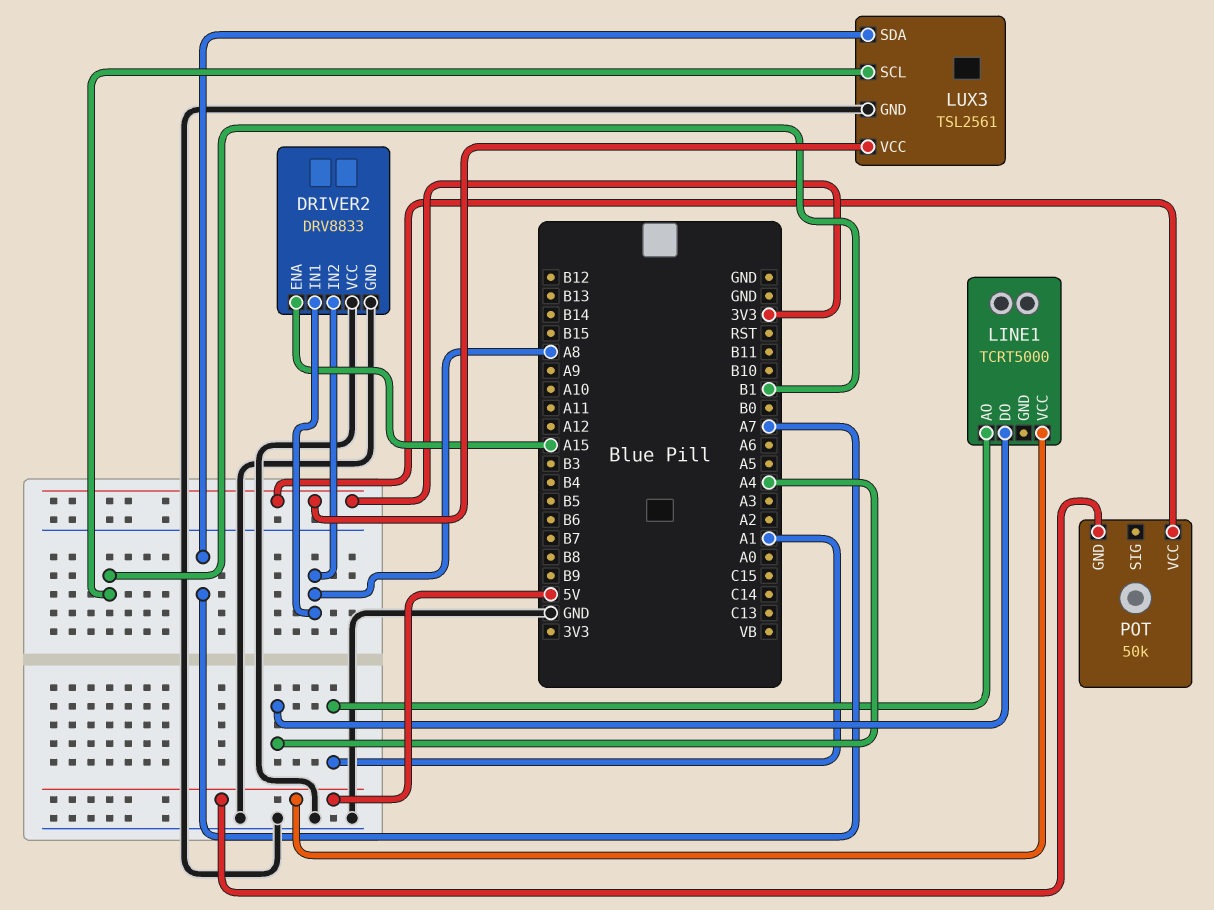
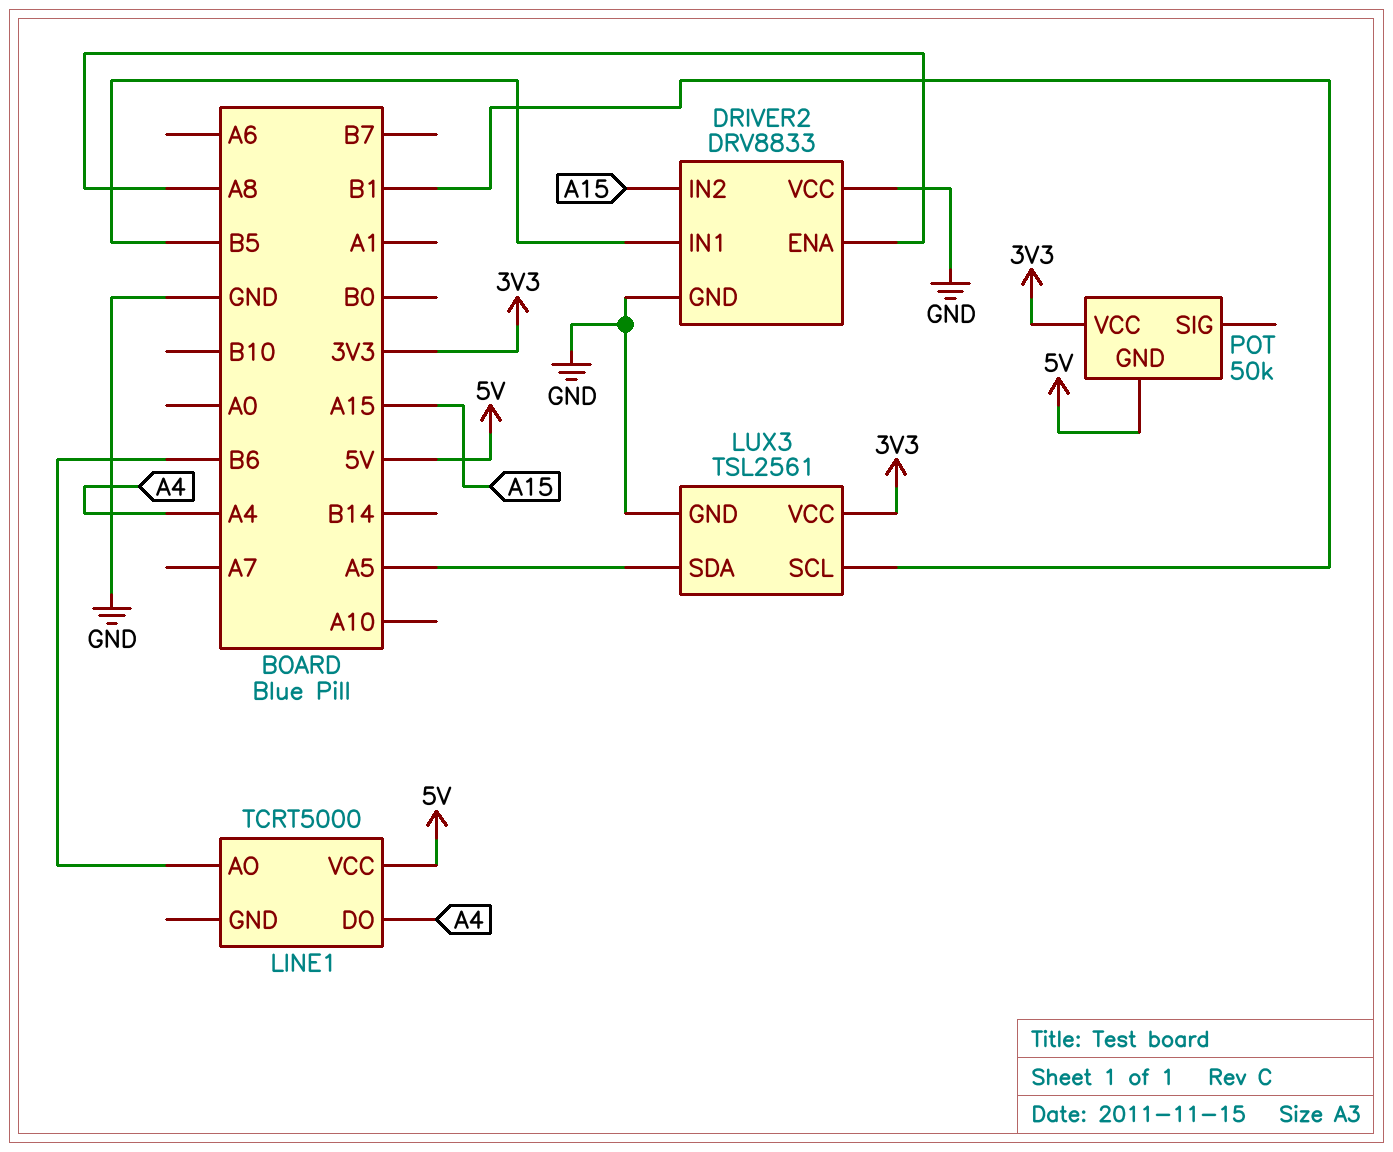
DRIVER2 pin ENA: A15 -> A8
DRIVER2 pin IN1: A8 -> B5
DRIVER2 pin IN2: A8 -> A15
LINE1 pin AO: A1 -> B6
LUX3 pin SDA: A7 -> A5

